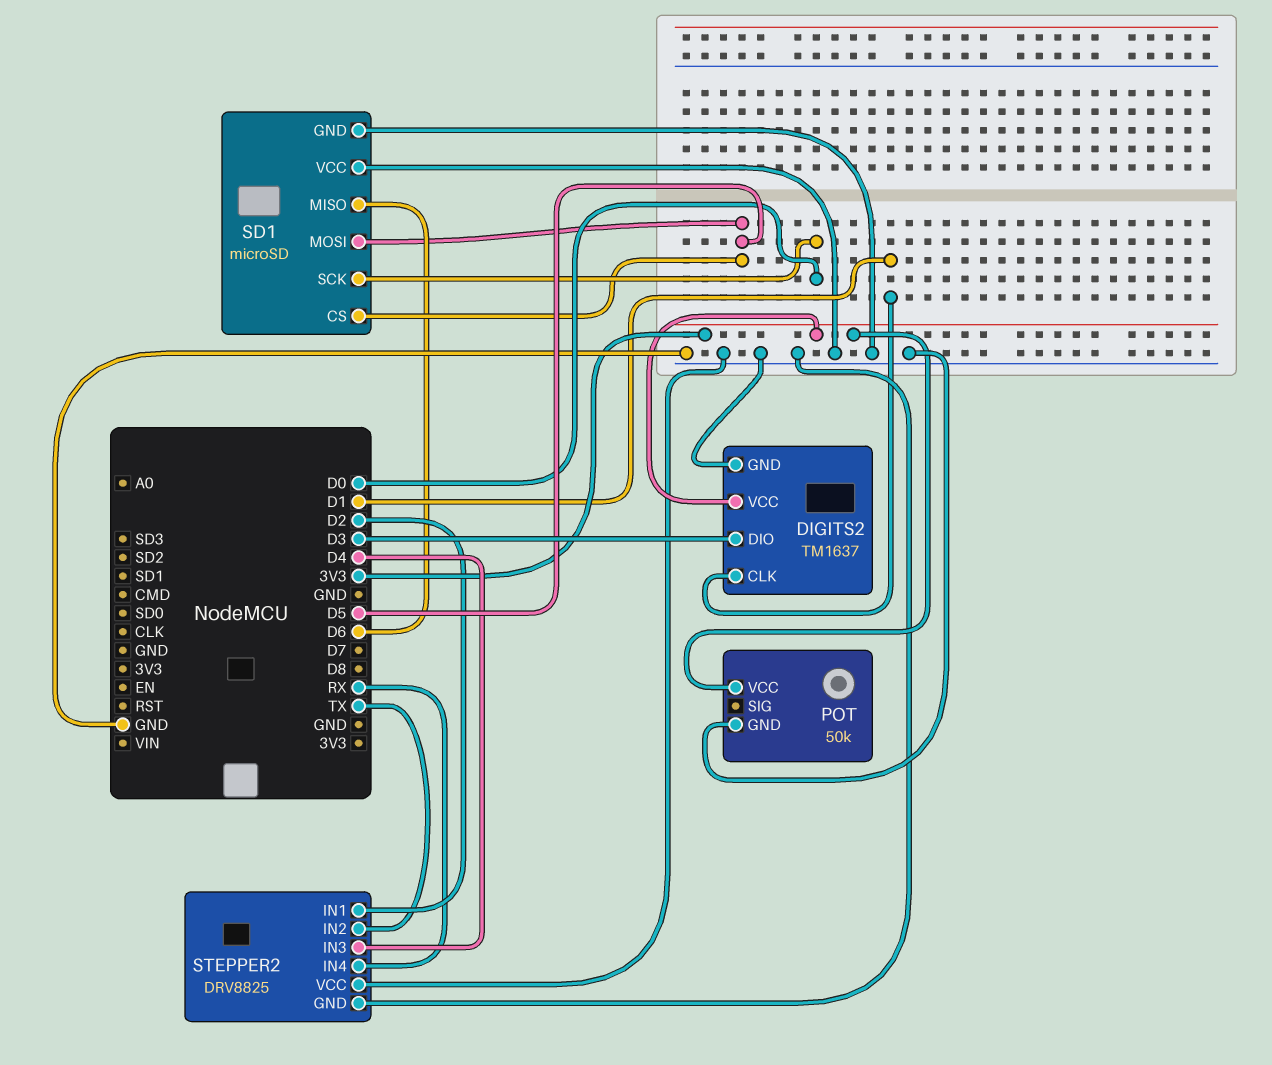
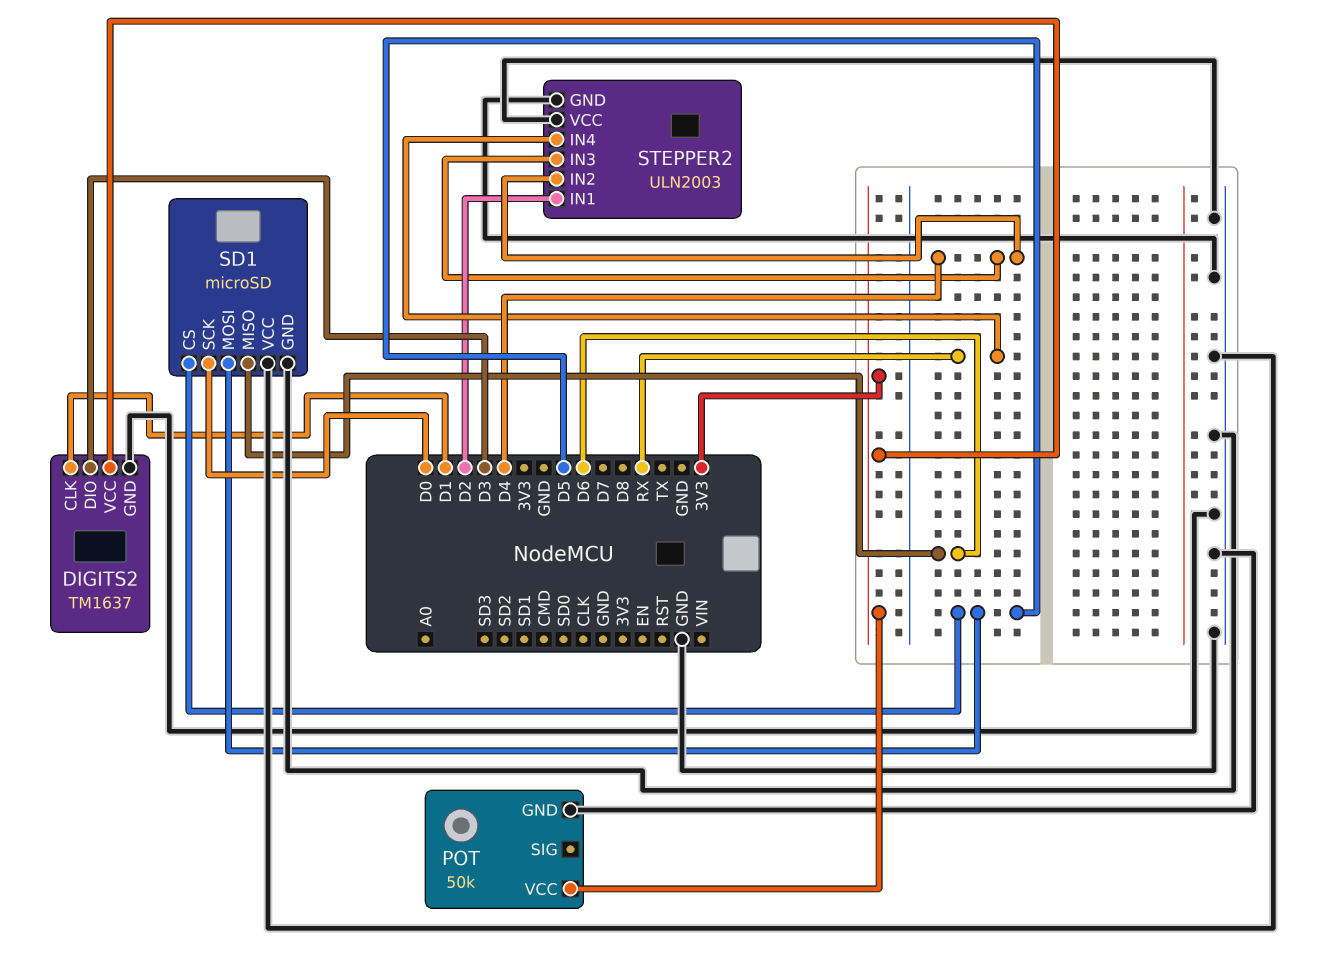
STEPPER2: DRV8825 -> ULN2003
STEPPER2 pin IN2: TX -> D4

